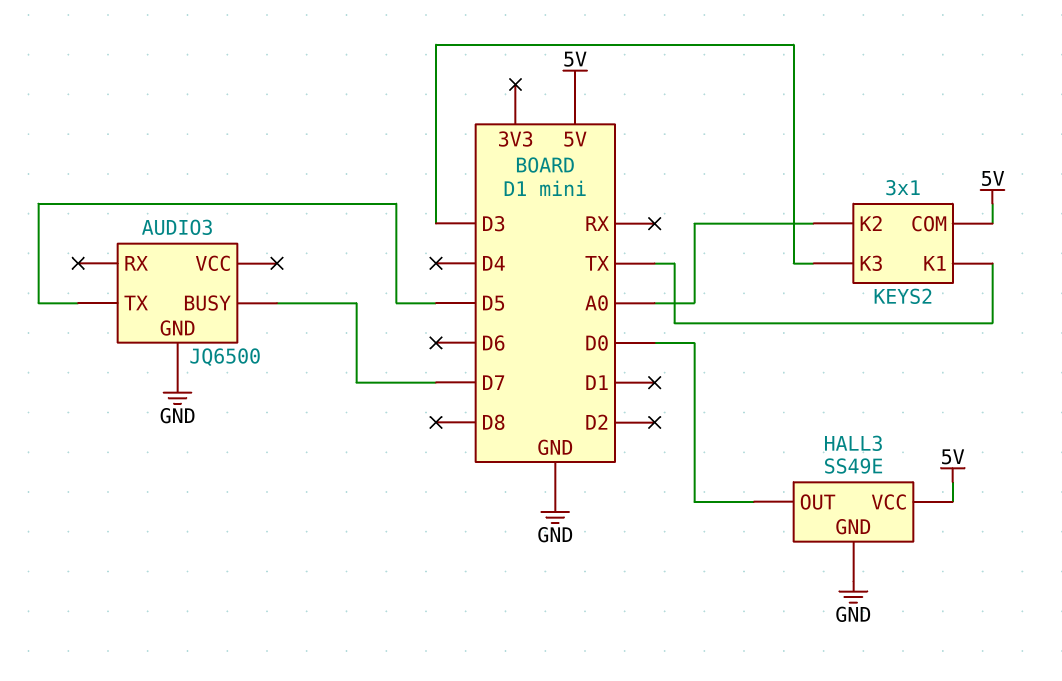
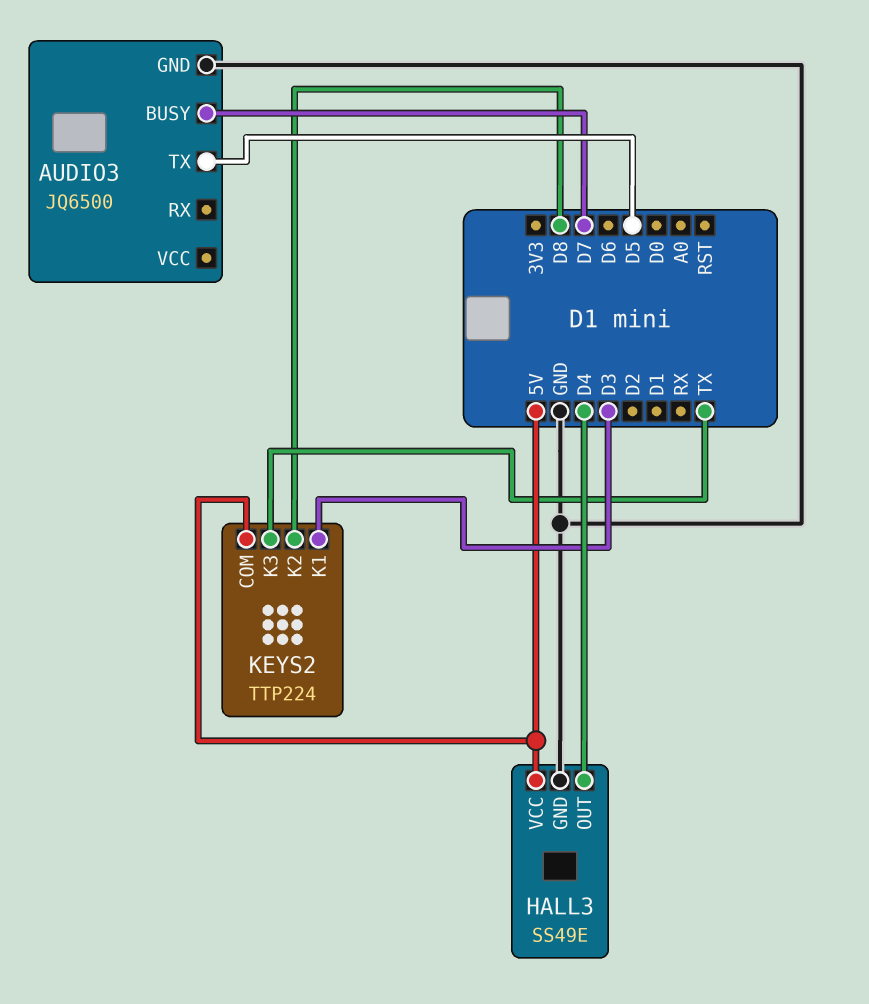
HALL3 pin OUT: D0 -> D4
KEYS2: 3x1 -> TTP224
KEYS2 pin K1: TX -> D3
KEYS2 pin K2: A0 -> D8
KEYS2 pin K3: D3 -> TX

